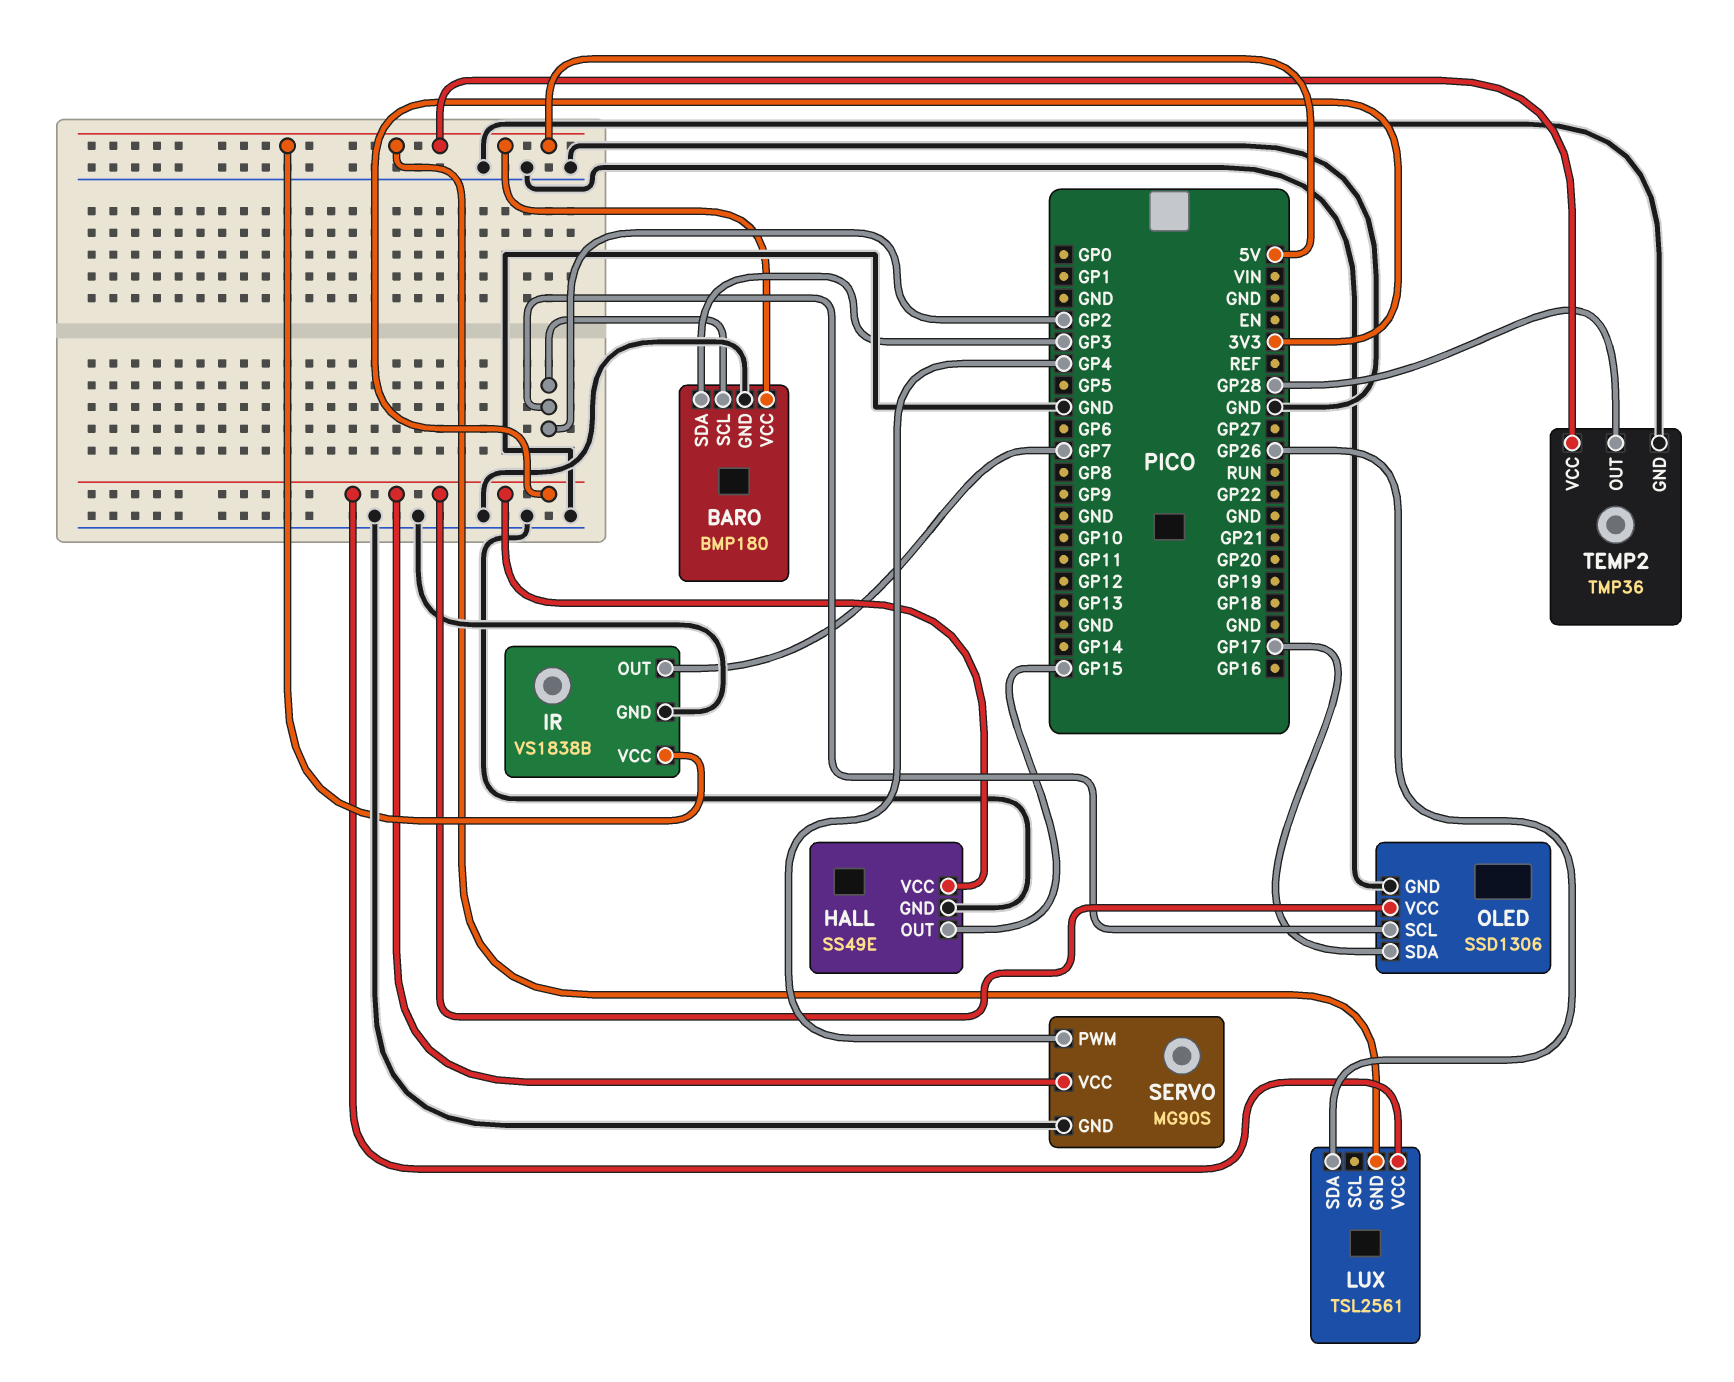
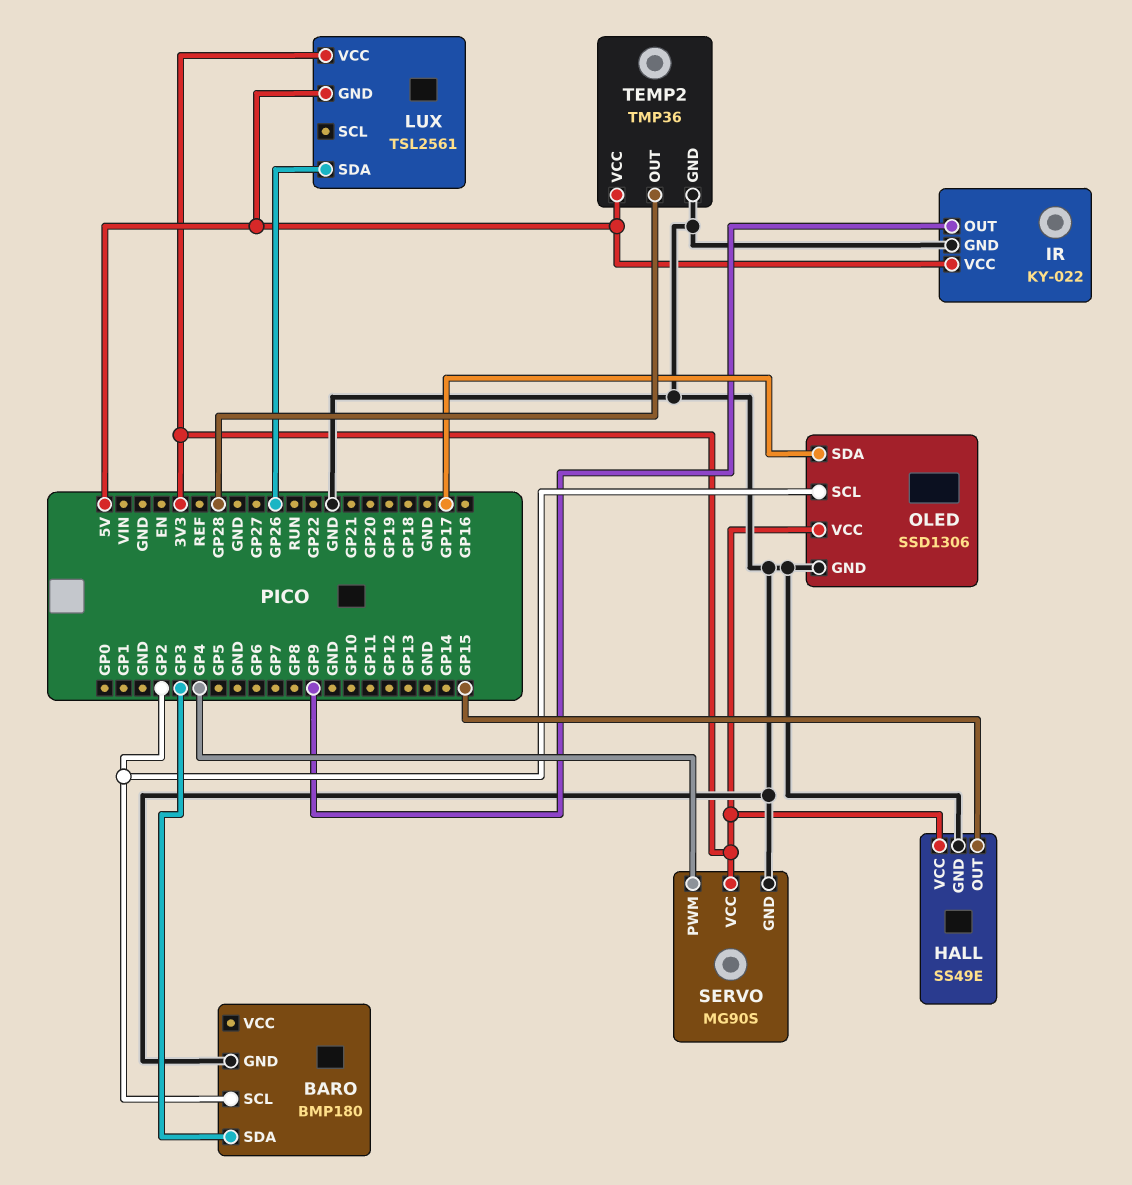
BARO pin VCC: 5V -> none
IR: VS1838B -> KY-022
IR pin OUT: GP7 -> GP9

